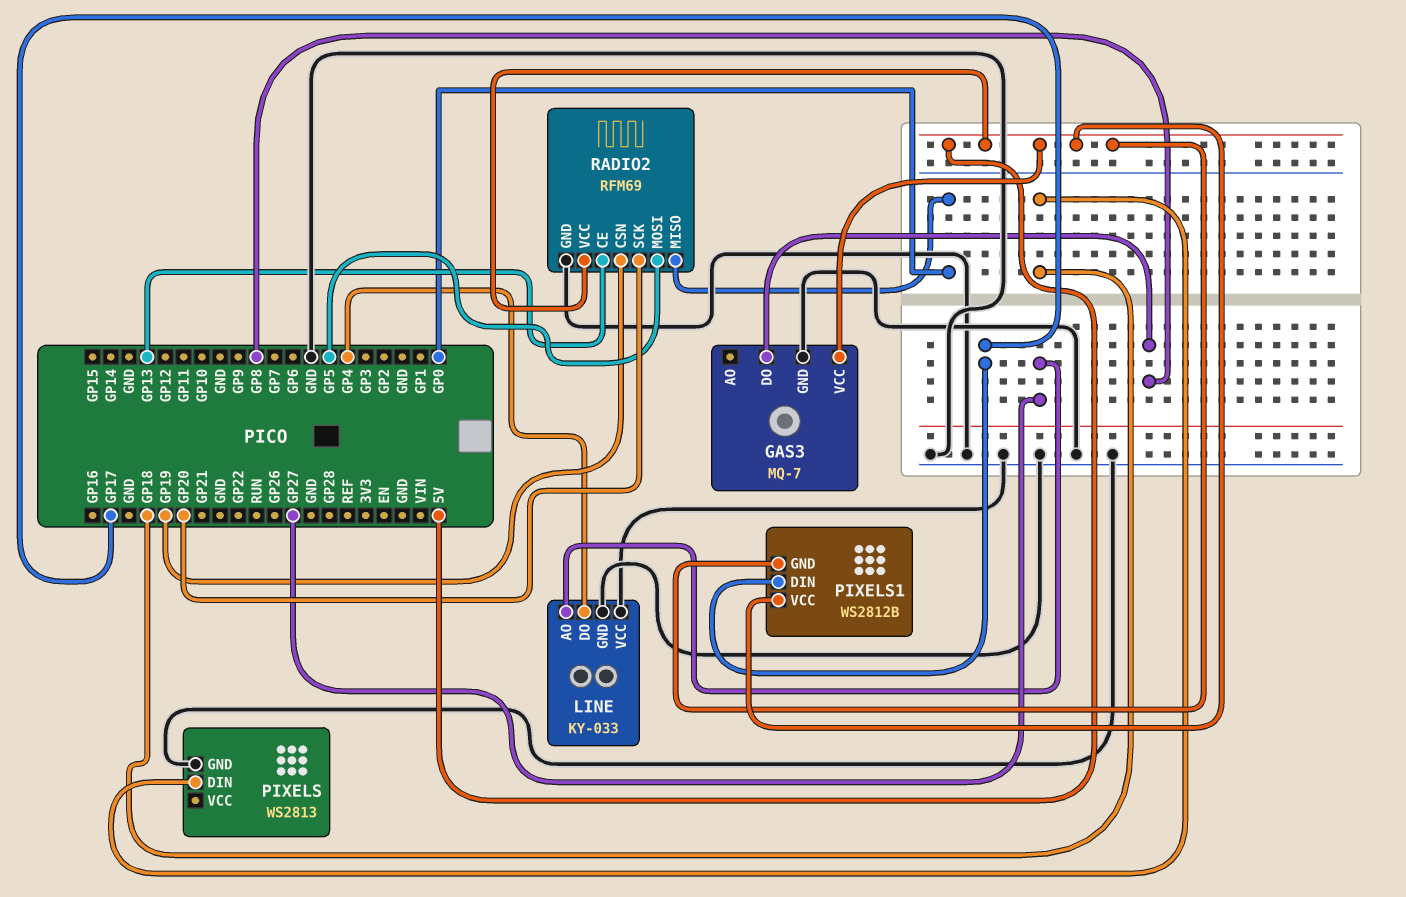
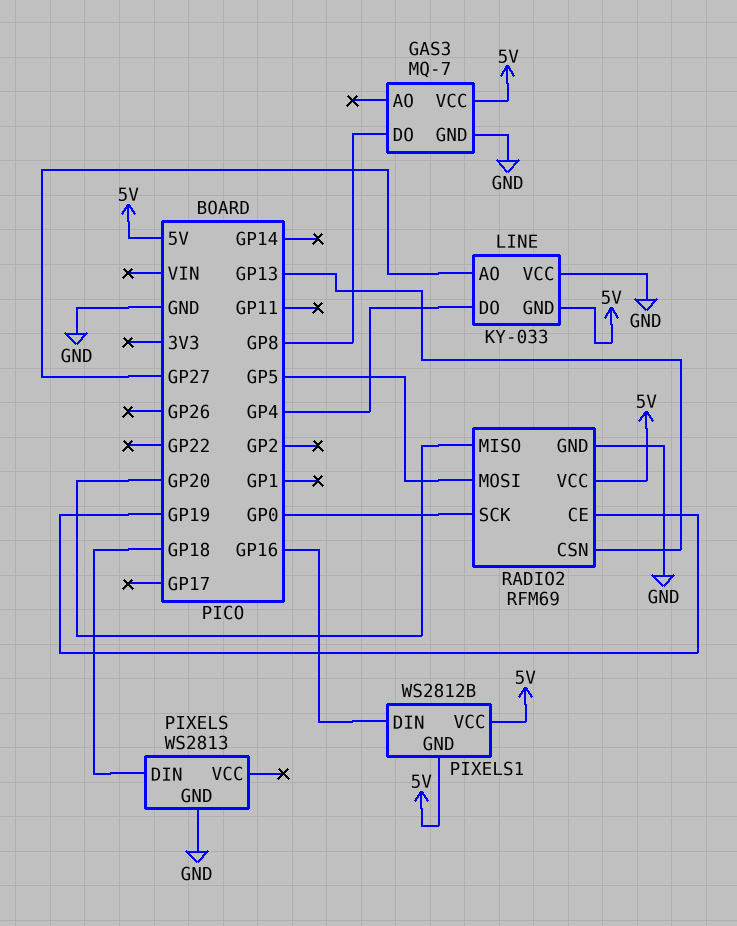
LINE pin GND: GND -> 5V
PIXELS1 pin DIN: GP17 -> GP16
RADIO2 pin CE: GP13 -> GP19
RADIO2 pin CSN: GP19 -> GP13
RADIO2 pin MISO: GP0 -> GP20
RADIO2 pin SCK: GP20 -> GP0

